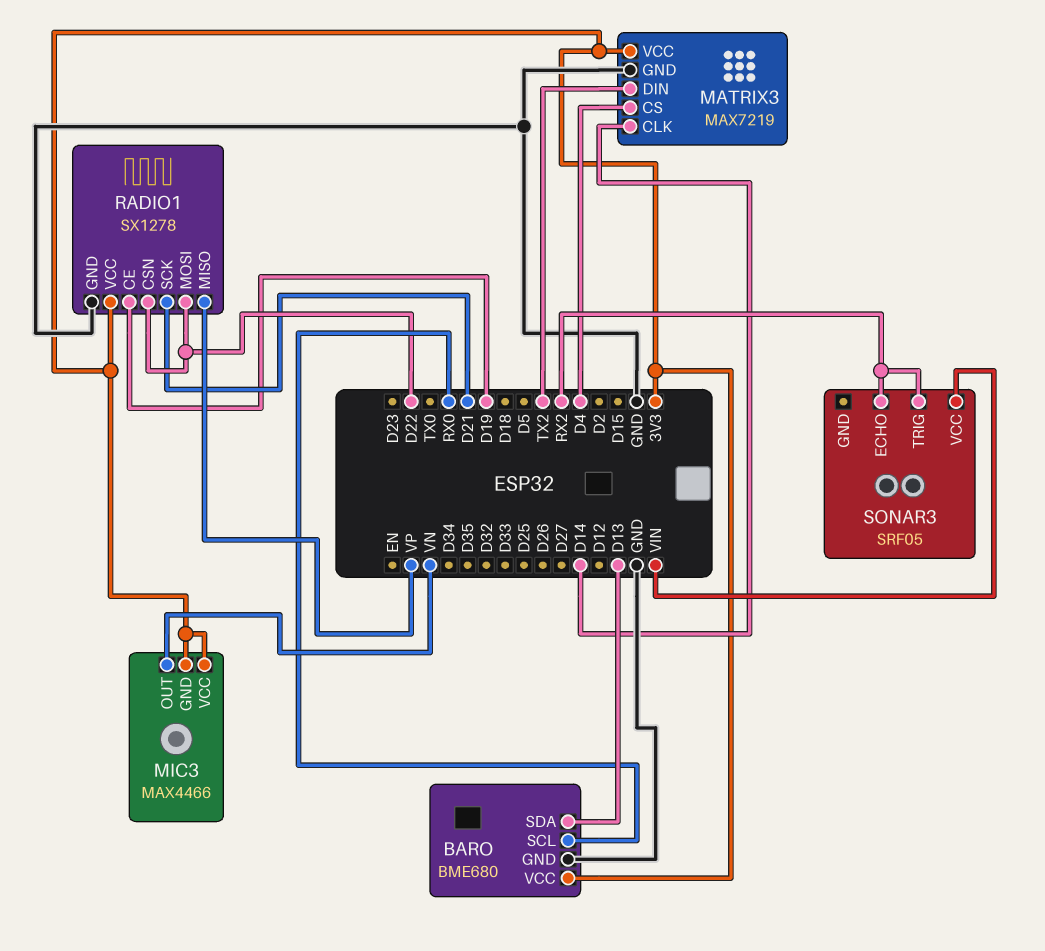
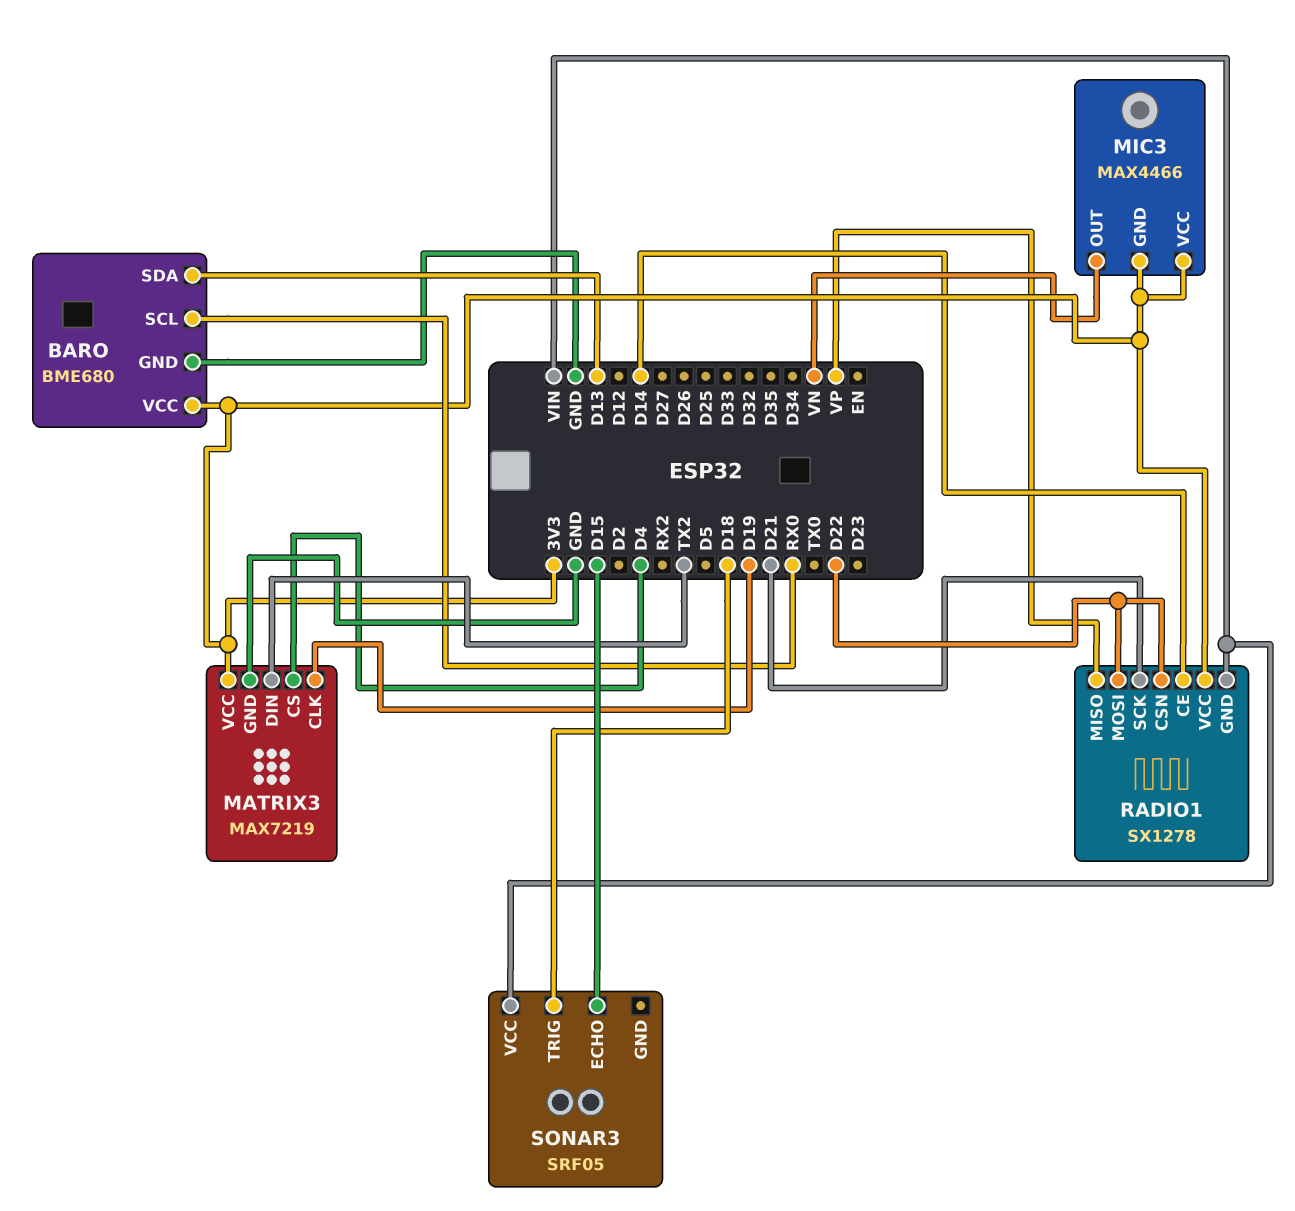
MATRIX3 pin CLK: D14 -> D19
RADIO1 pin CE: D19 -> D14
RADIO1 pin GND: GND -> VIN
SONAR3 pin ECHO: RX2 -> D15
SONAR3 pin TRIG: RX2 -> D18

